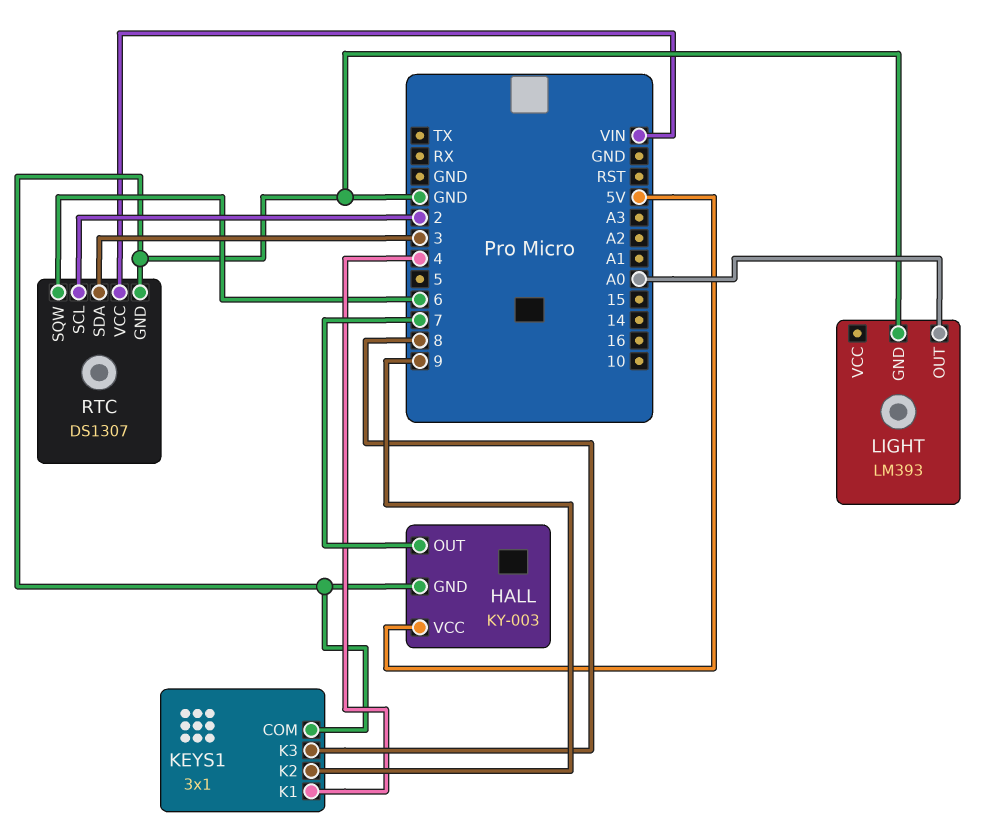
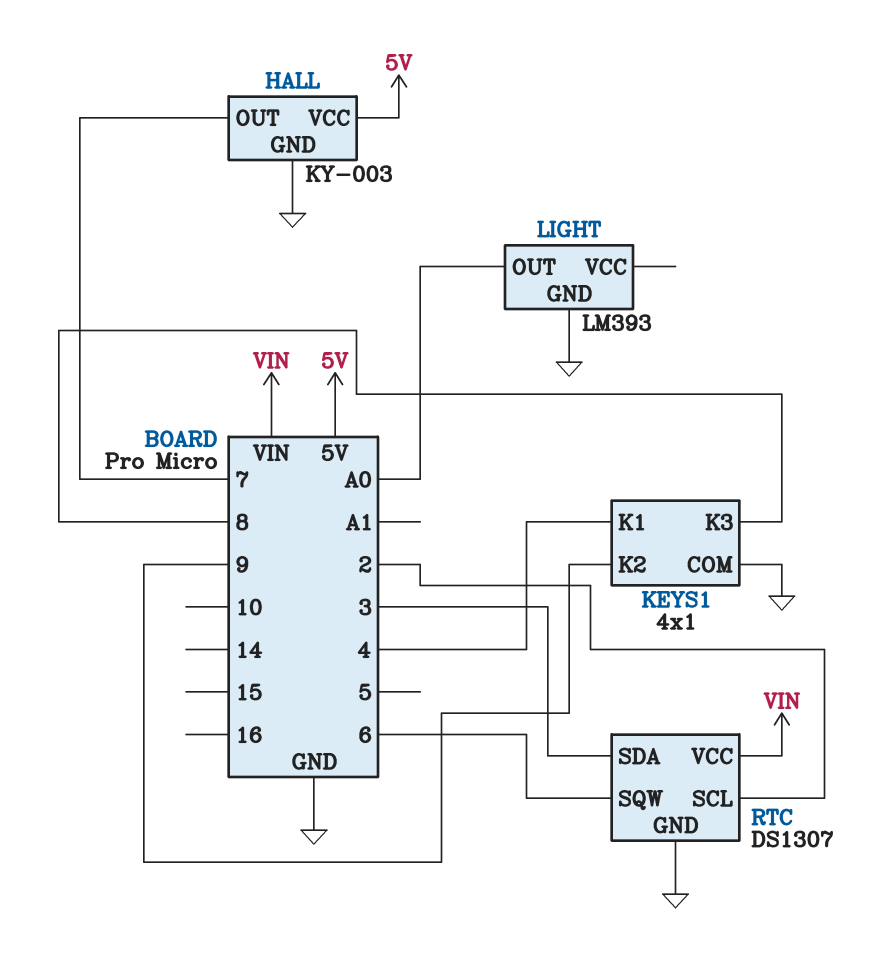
KEYS1: 3x1 -> 4x1

